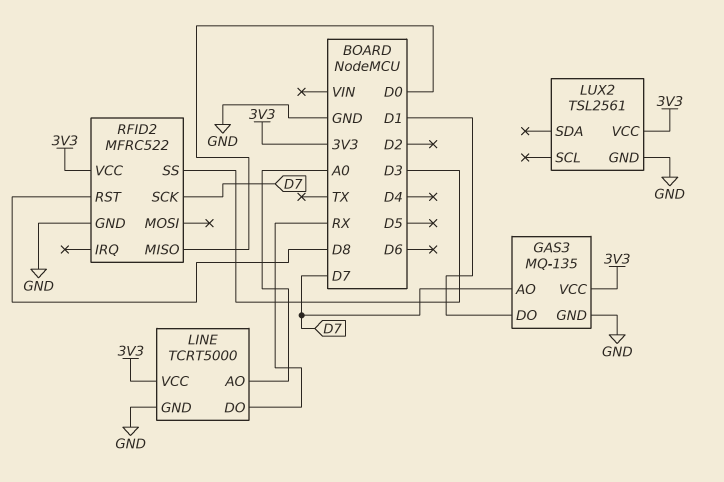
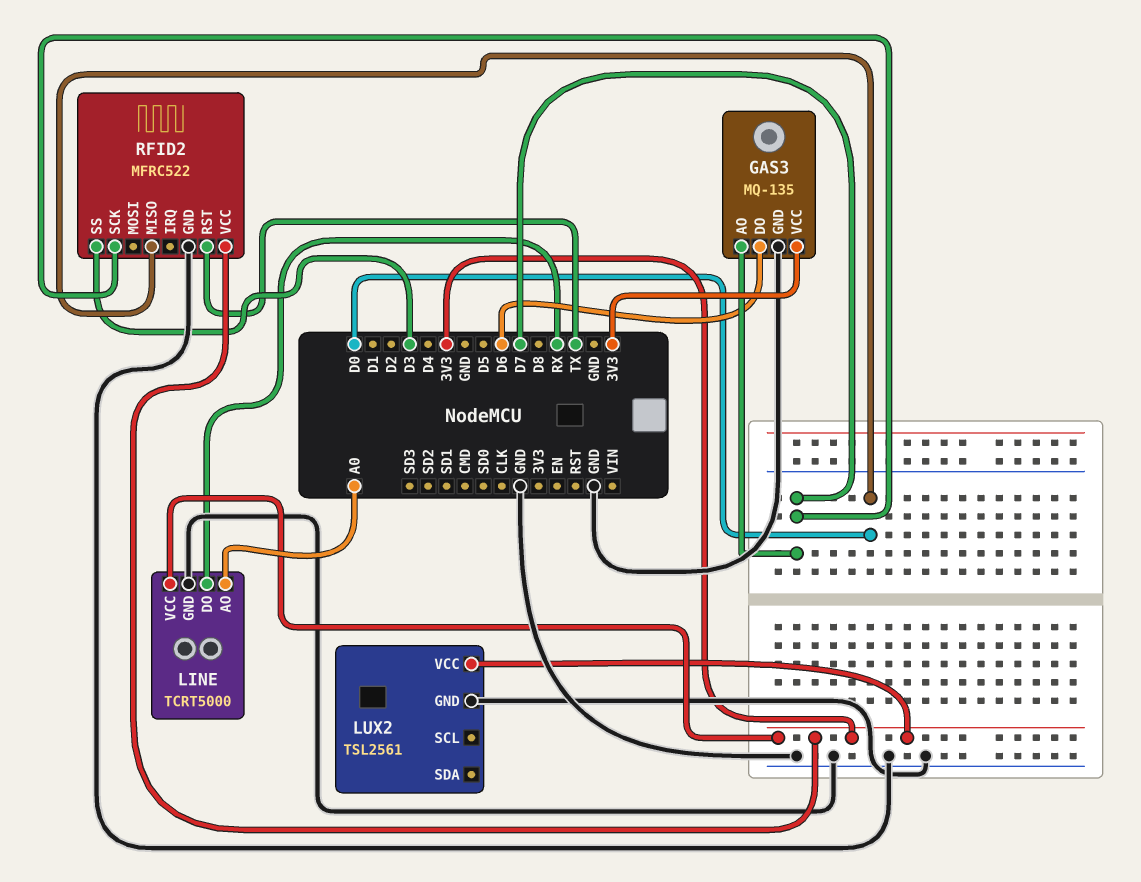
GAS3 pin DO: D1 -> D6
RFID2 pin RST: D8 -> TX

